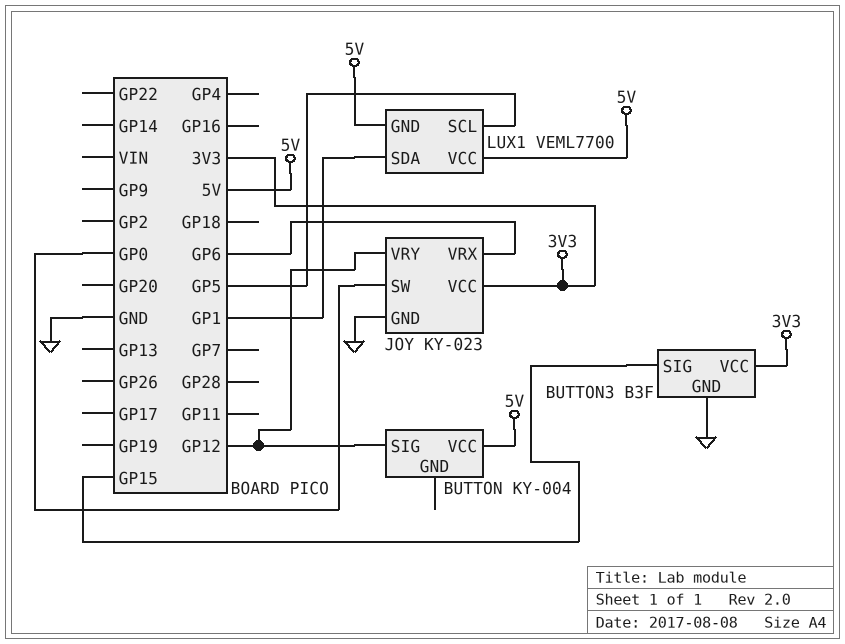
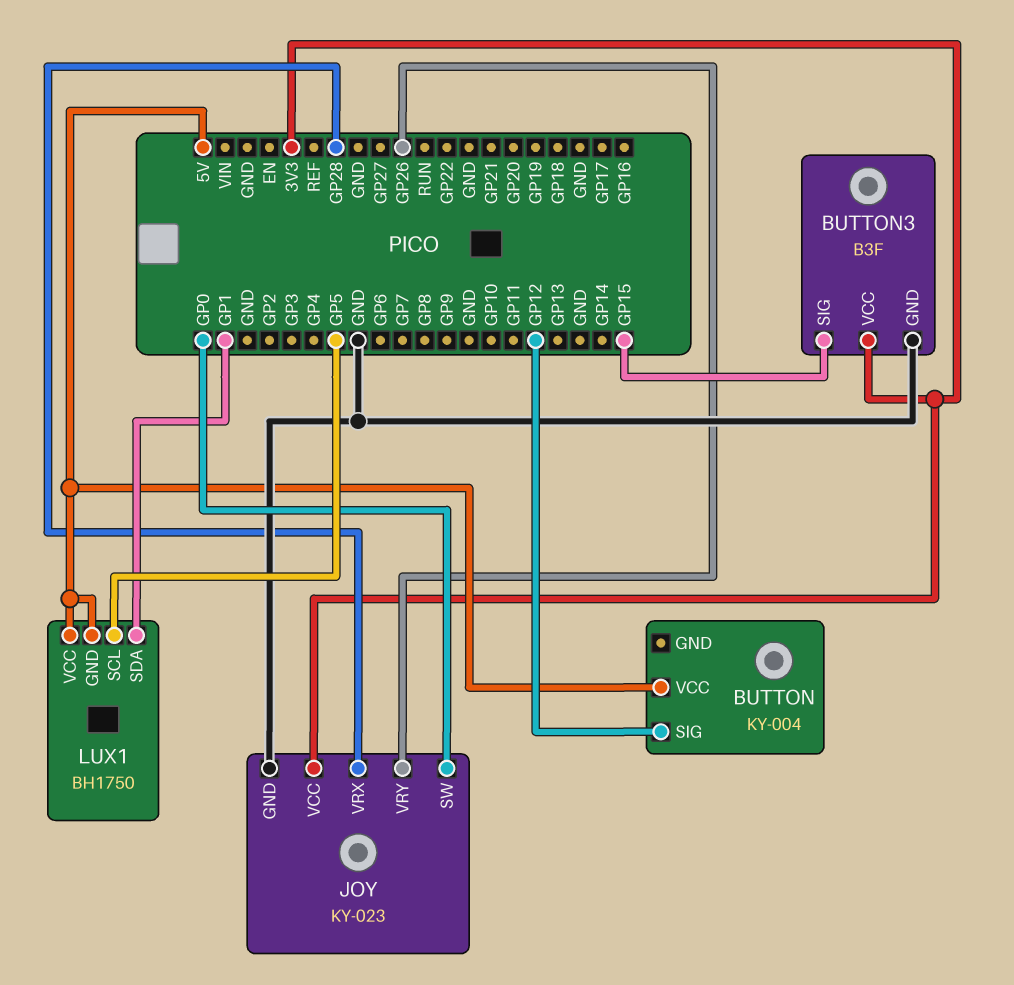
JOY pin VRX: GP6 -> GP28
JOY pin VRY: GP12 -> GP26
LUX1: VEML7700 -> BH1750

